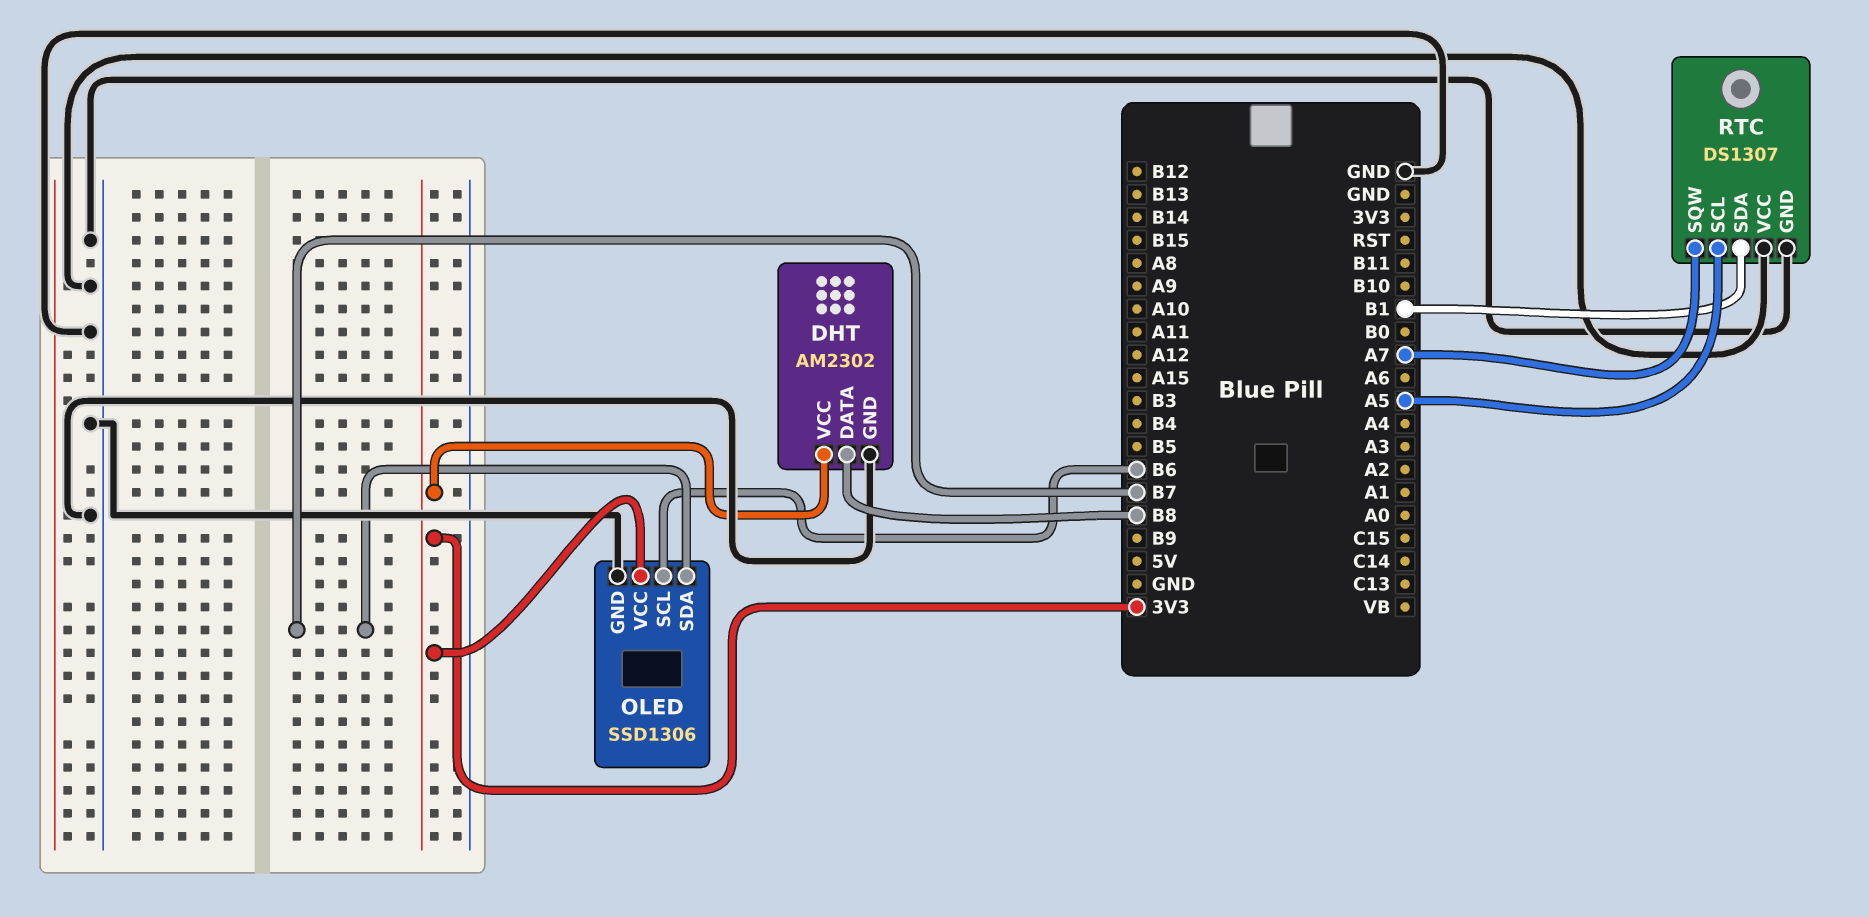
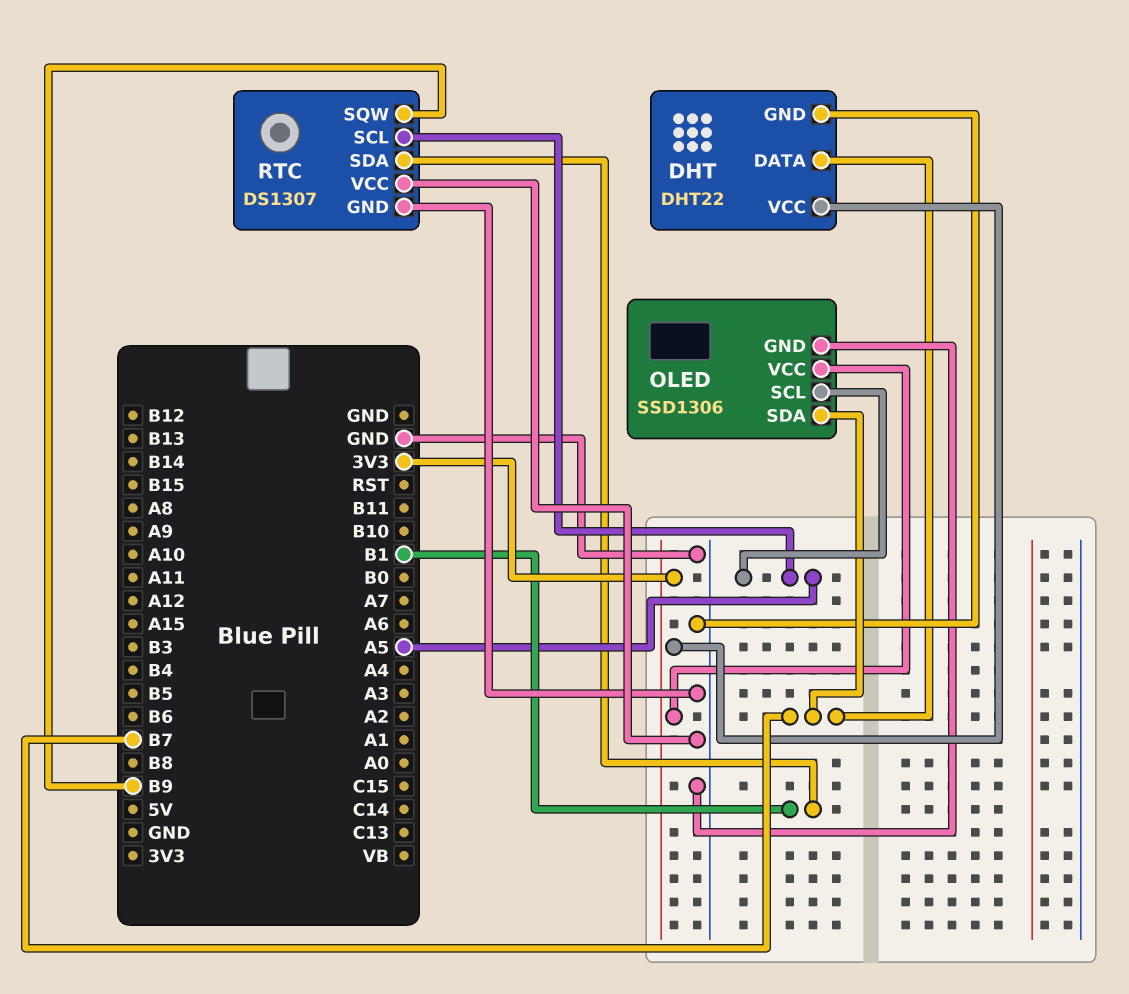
DHT: AM2302 -> DHT22
DHT pin DATA: B8 -> B7
OLED pin SCL: B6 -> A5
RTC pin SQW: A7 -> B9

